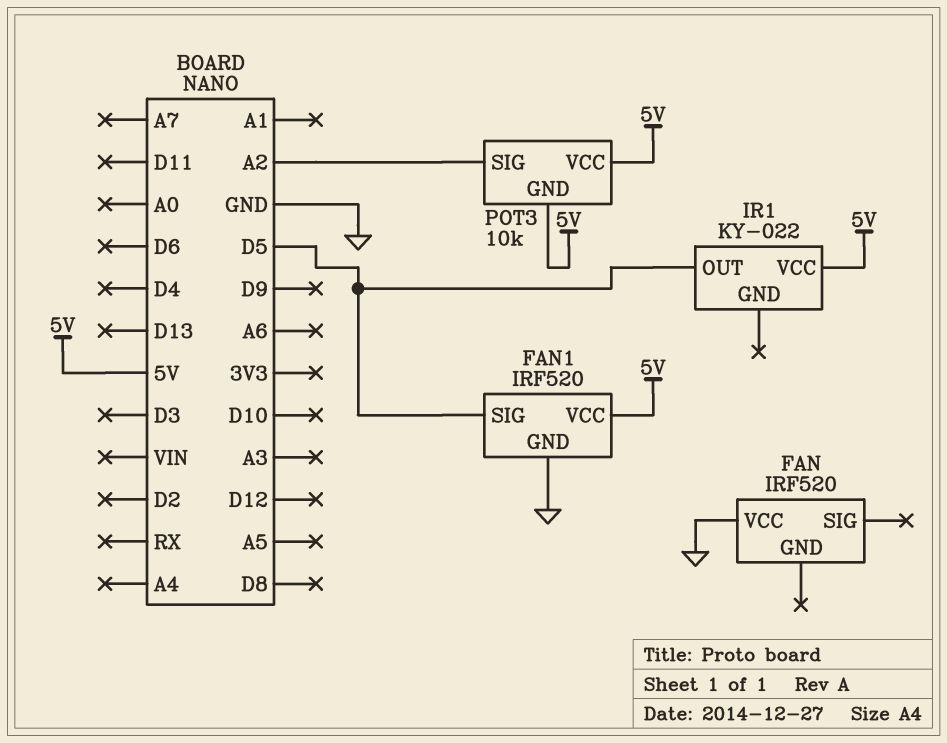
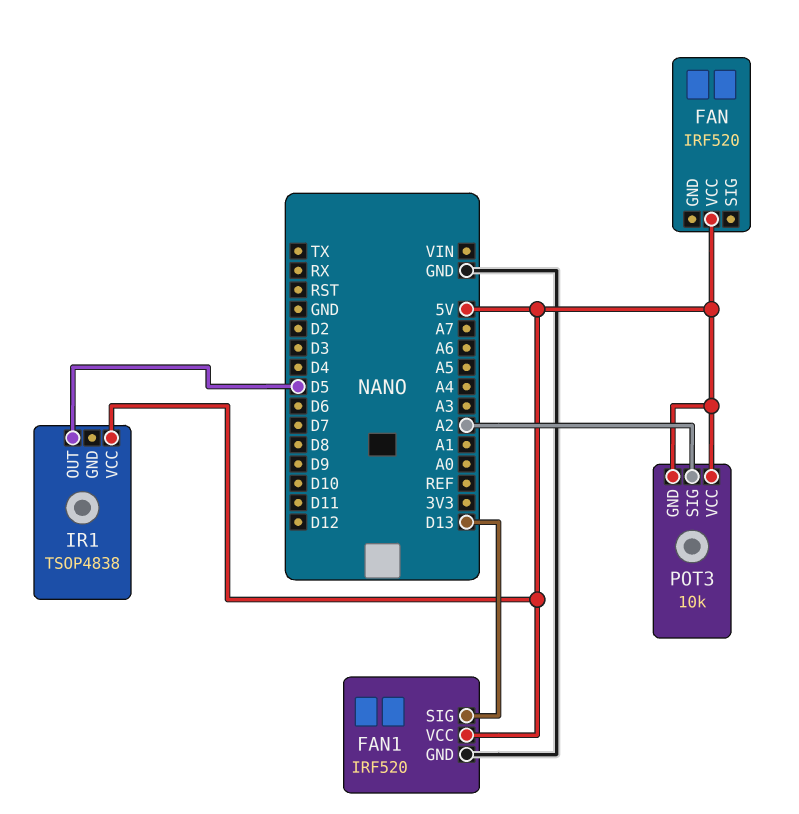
FAN pin VCC: GND -> 5V
FAN1 pin SIG: D5 -> D13
IR1: KY-022 -> TSOP4838

